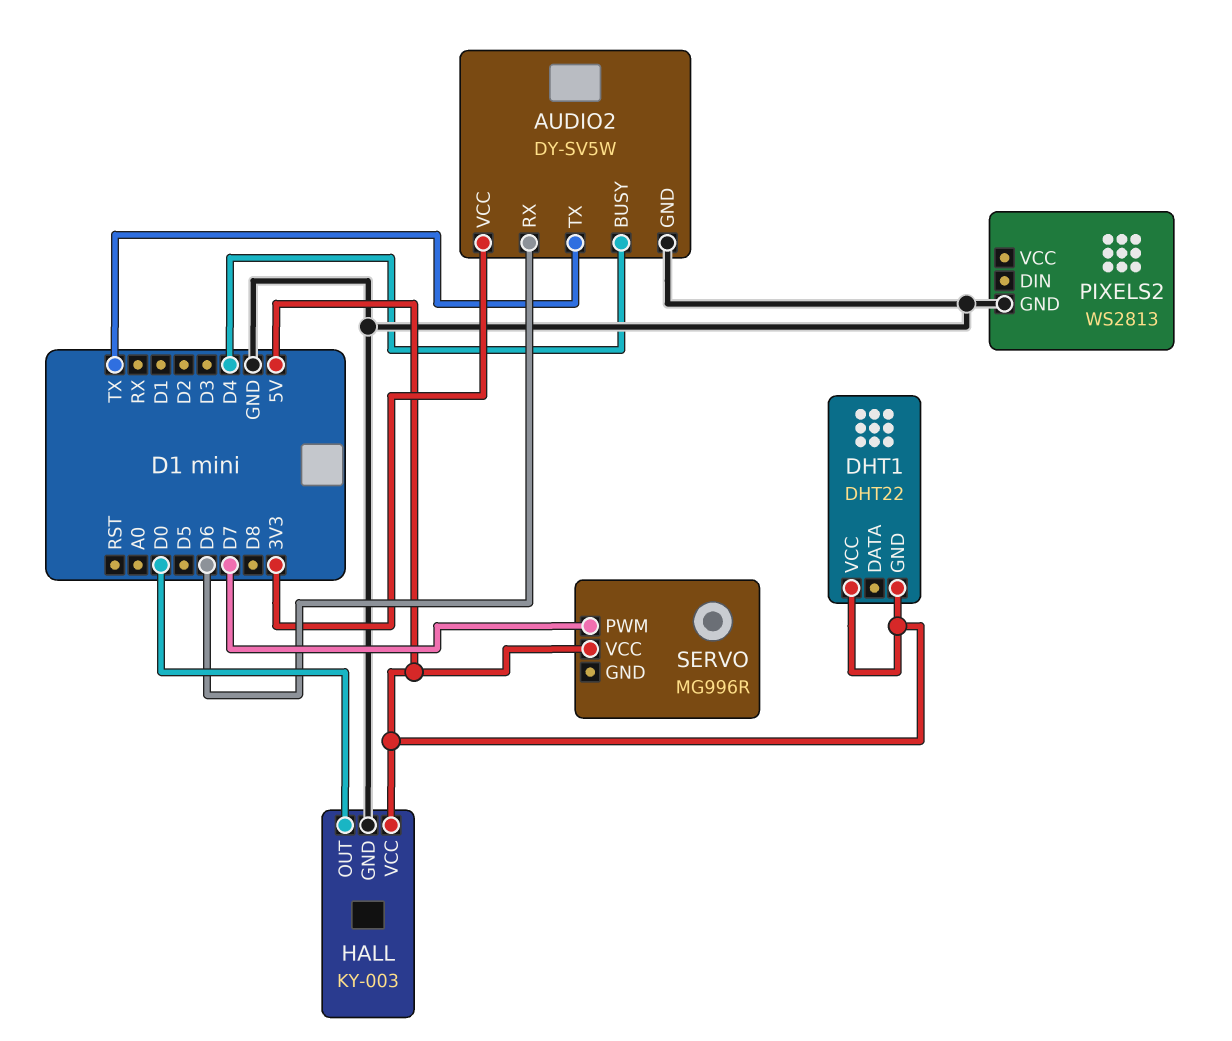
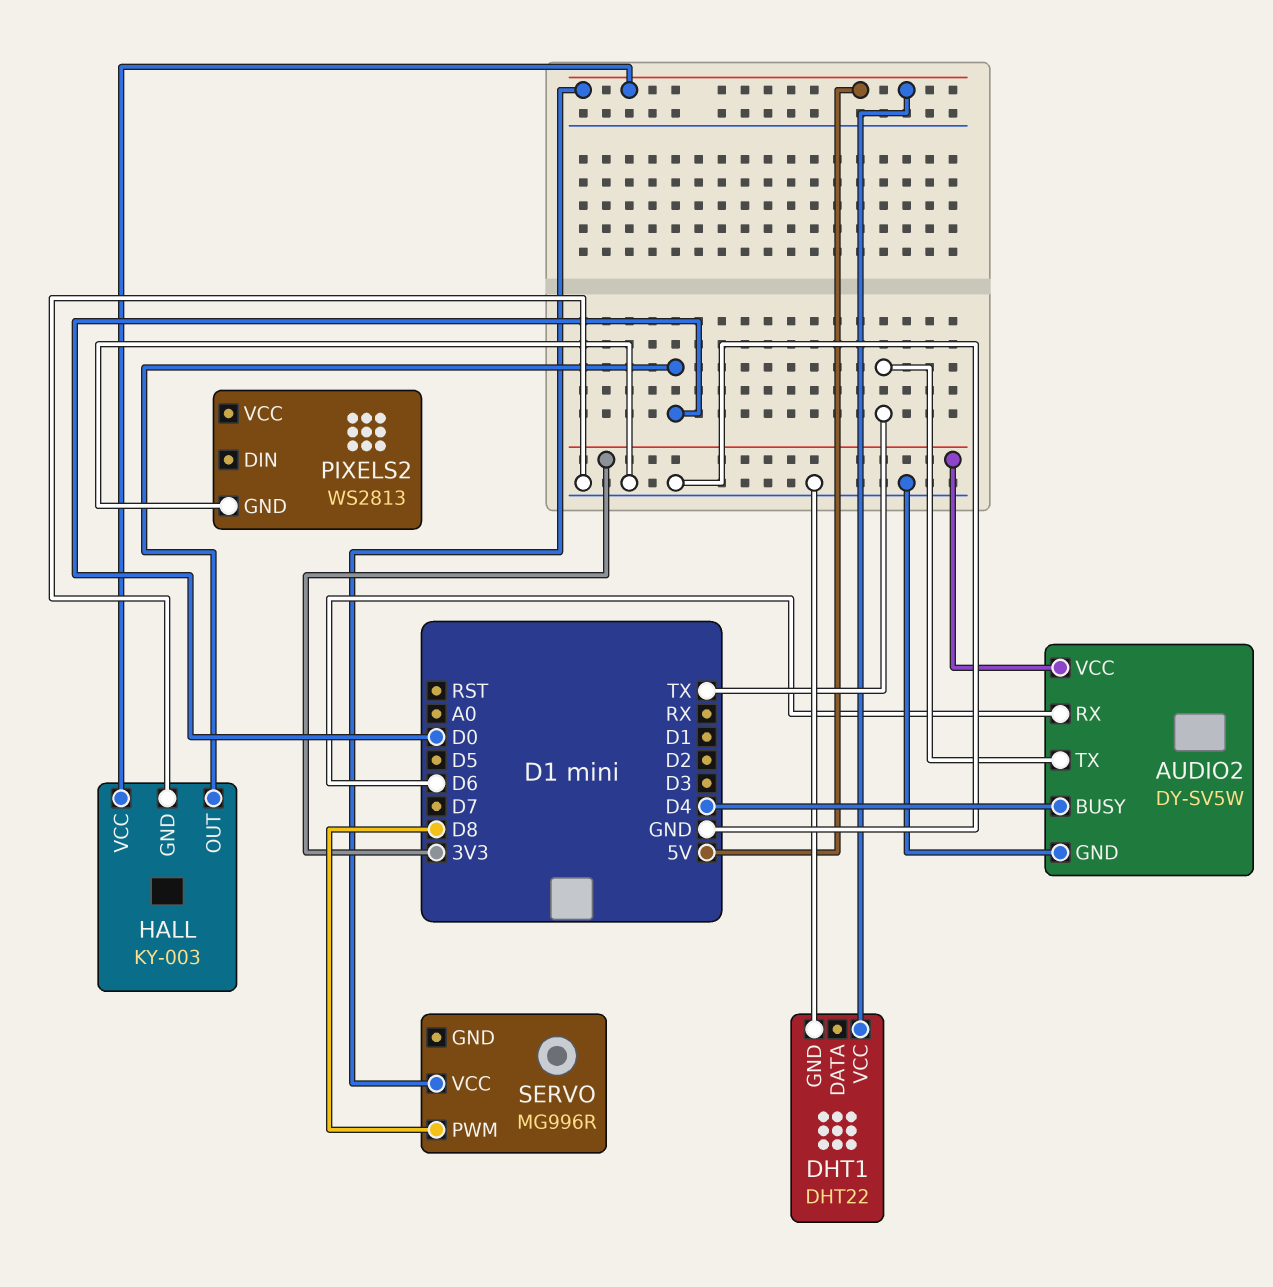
DHT1 pin GND: 5V -> GND
SERVO pin PWM: D7 -> D8

